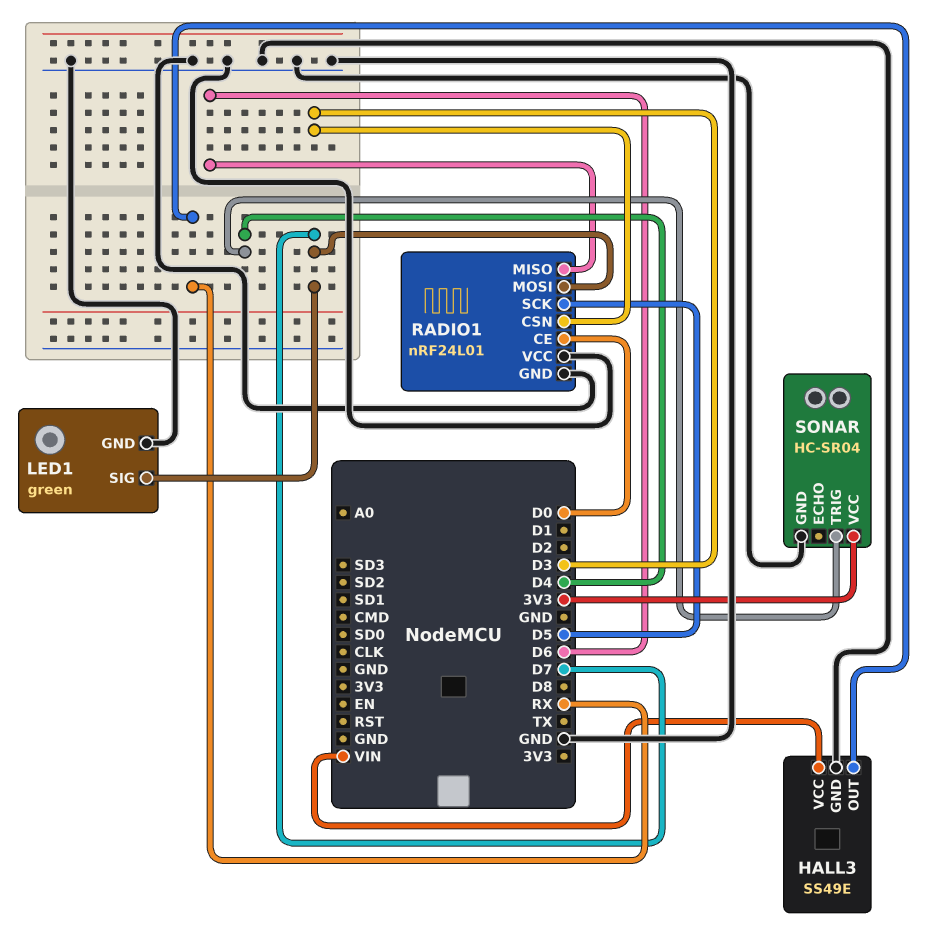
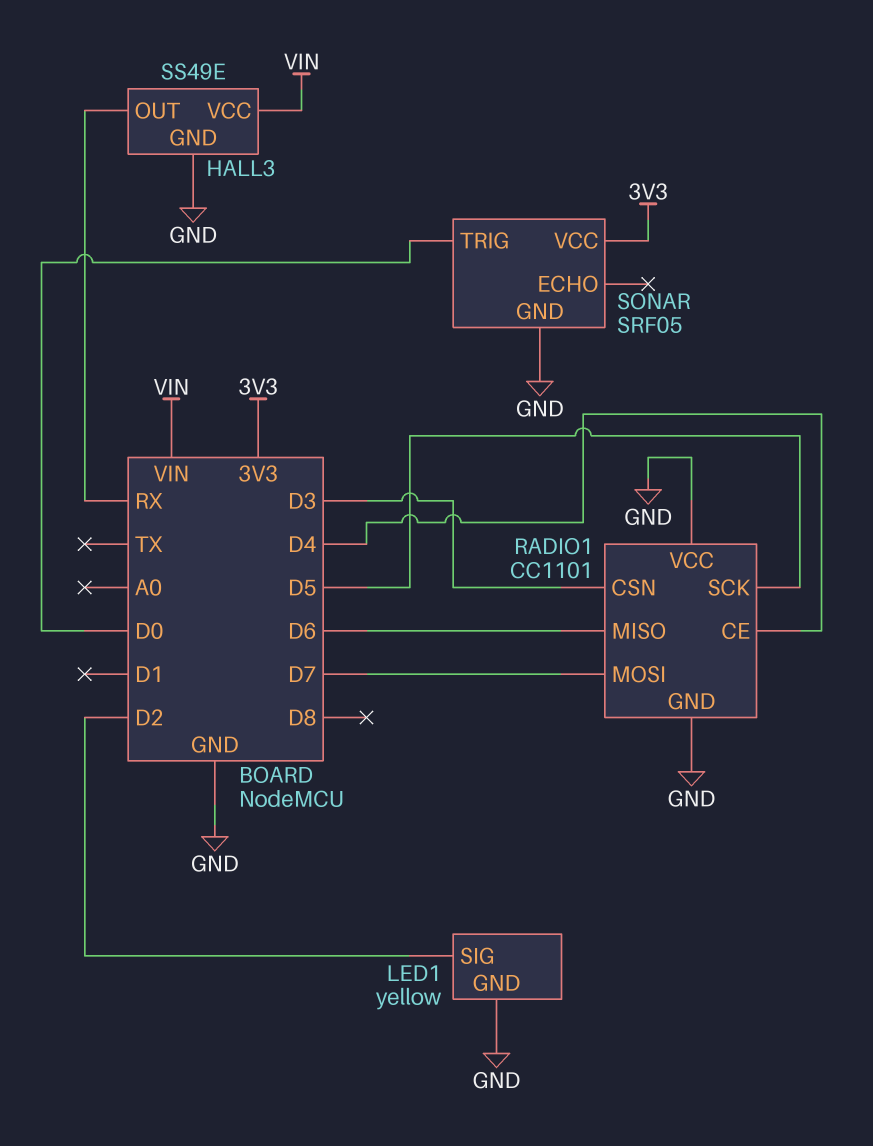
LED1: green -> yellow
LED1 pin SIG: D7 -> D2
RADIO1: nRF24L01 -> CC1101
RADIO1 pin CE: D0 -> D4
SONAR: HC-SR04 -> SRF05
SONAR pin TRIG: D4 -> D0

